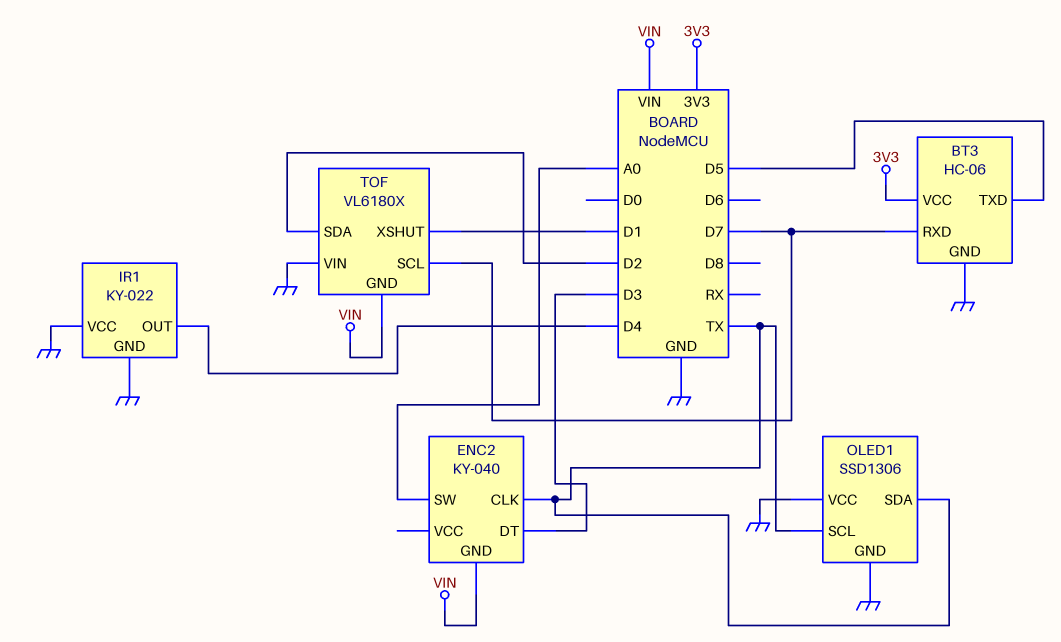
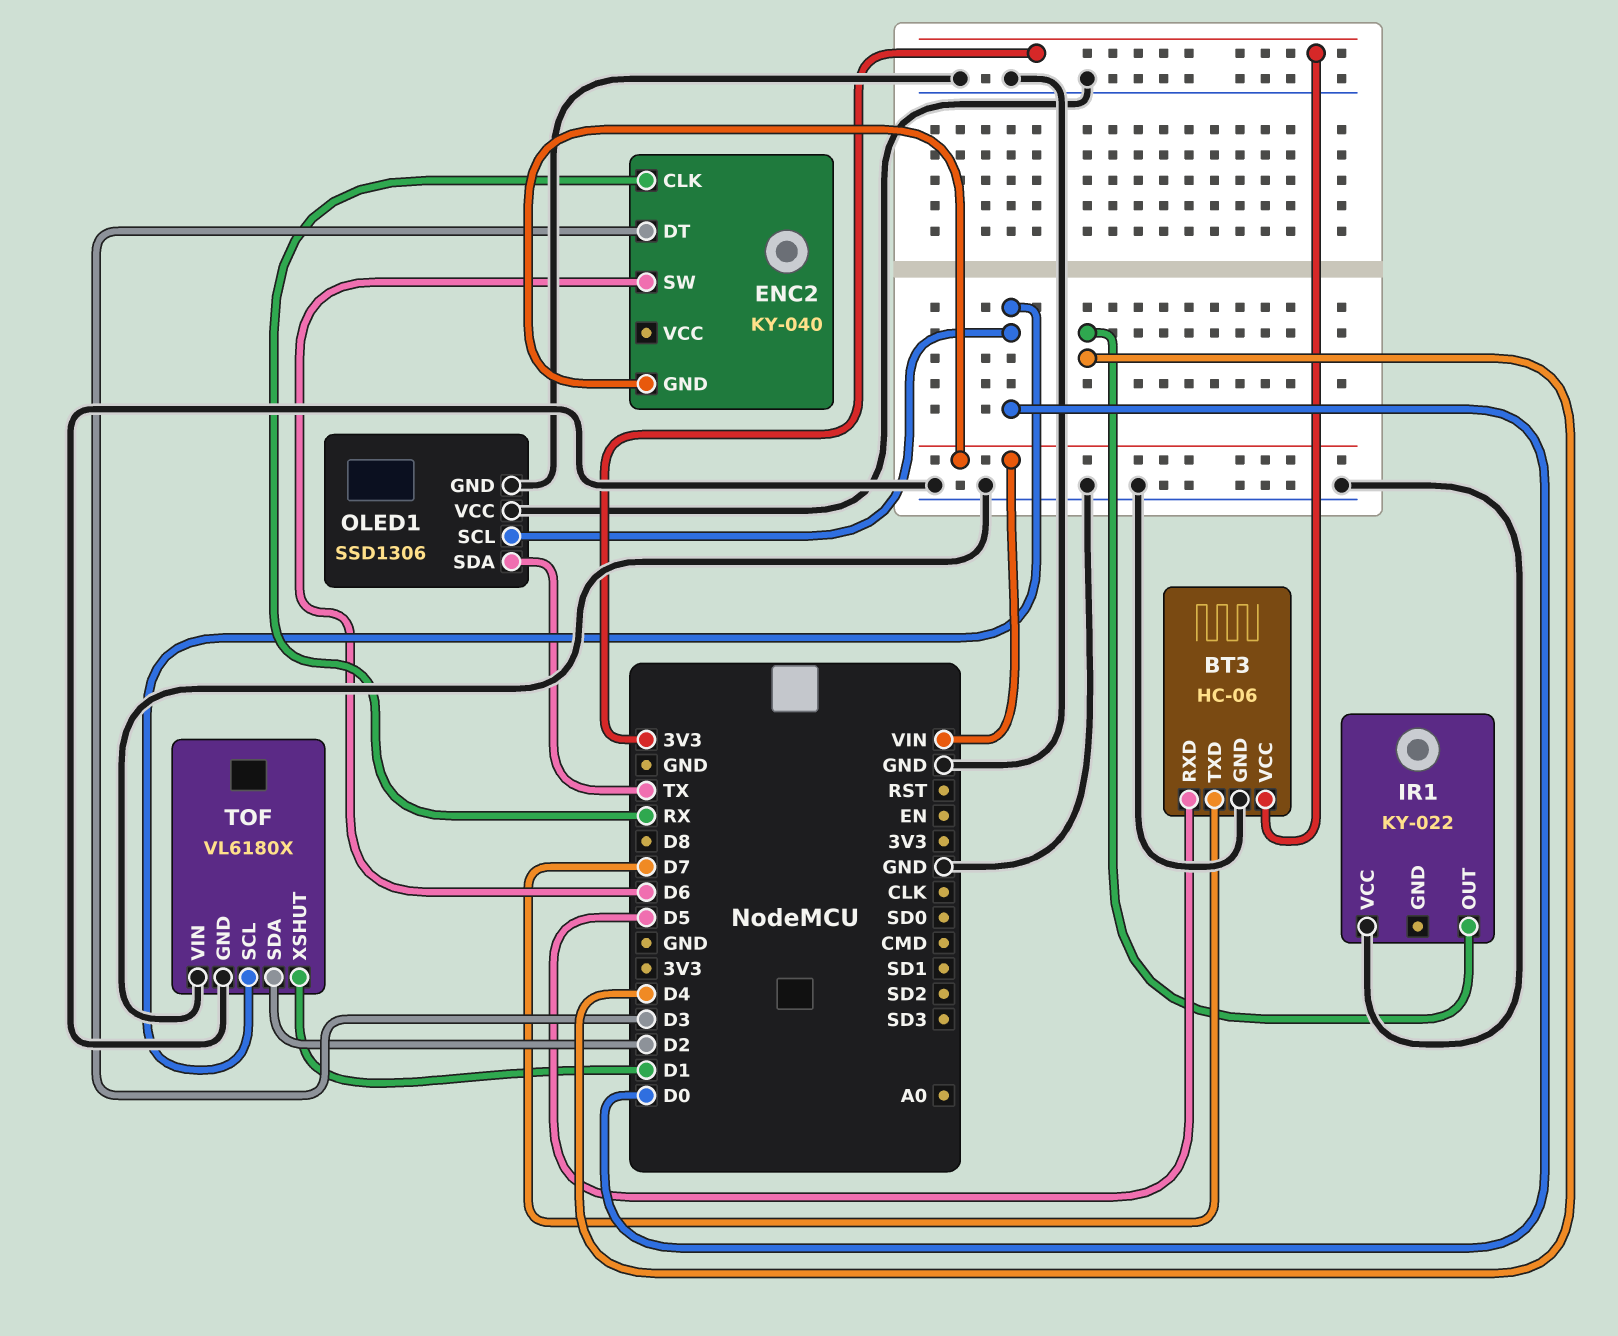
BT3 pin RXD: D7 -> D5
BT3 pin TXD: D5 -> D7
ENC2 pin CLK: TX -> RX
ENC2 pin SW: A0 -> D6
IR1 pin GND: GND -> none
OLED1 pin SCL: TX -> D0
TOF pin GND: VIN -> GND
TOF pin SCL: D7 -> D0

